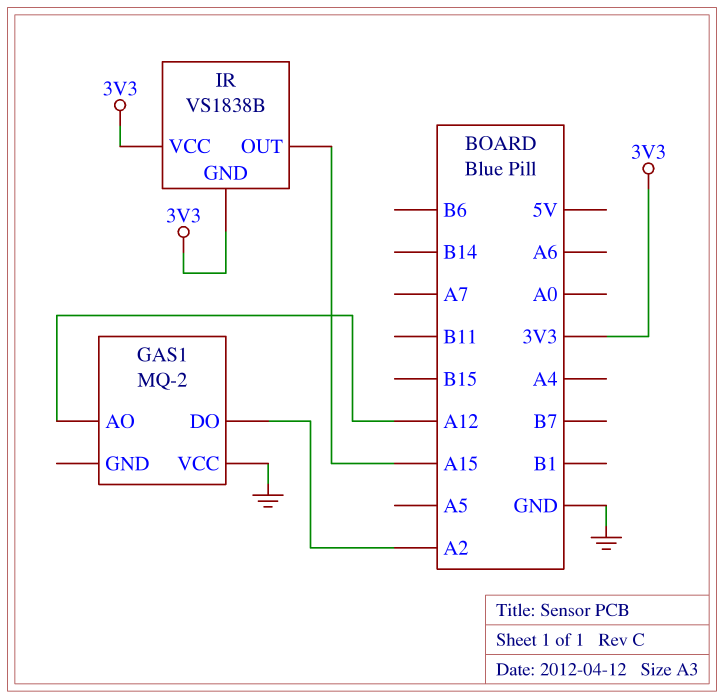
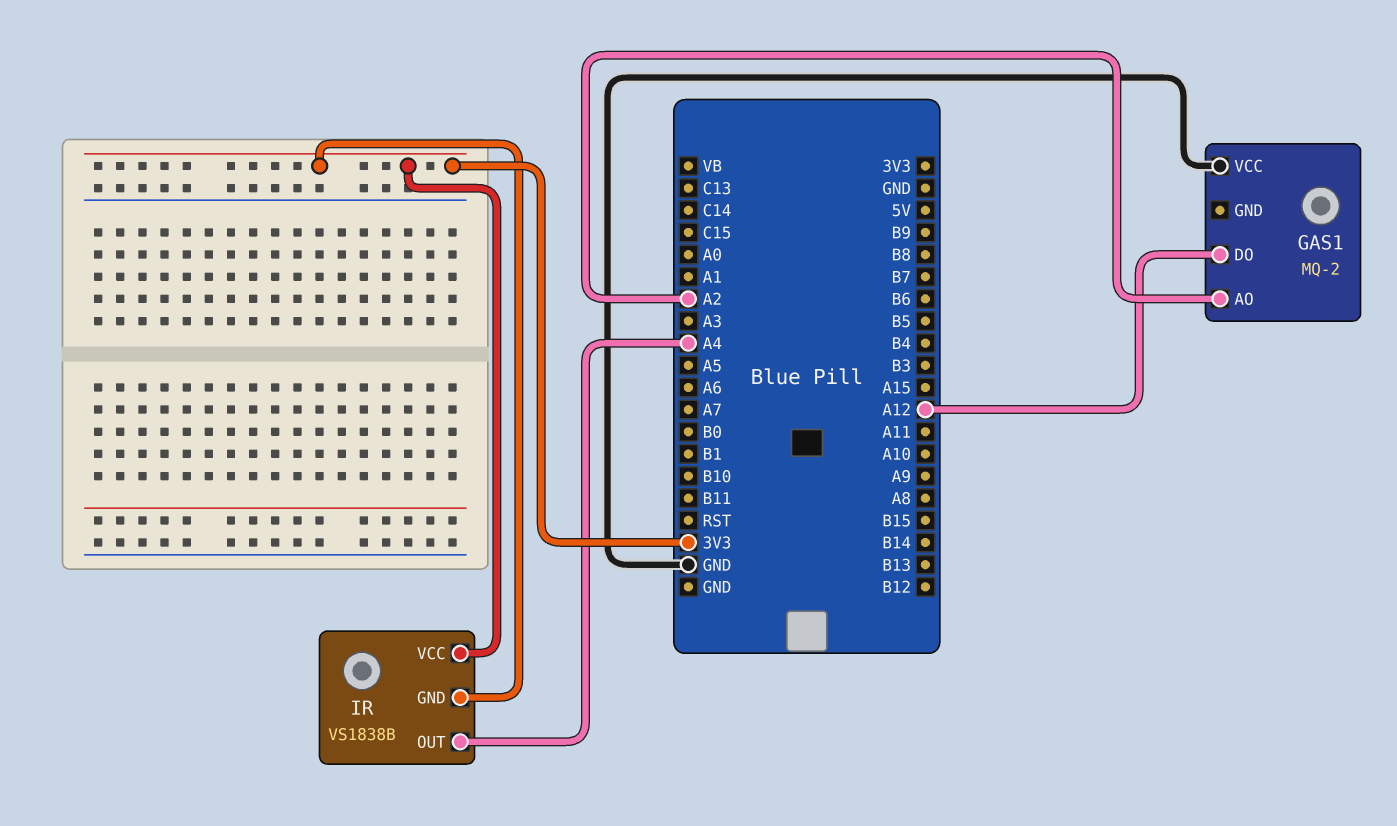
GAS1 pin AO: A12 -> A2
GAS1 pin DO: A2 -> A12
IR pin OUT: A15 -> A4

